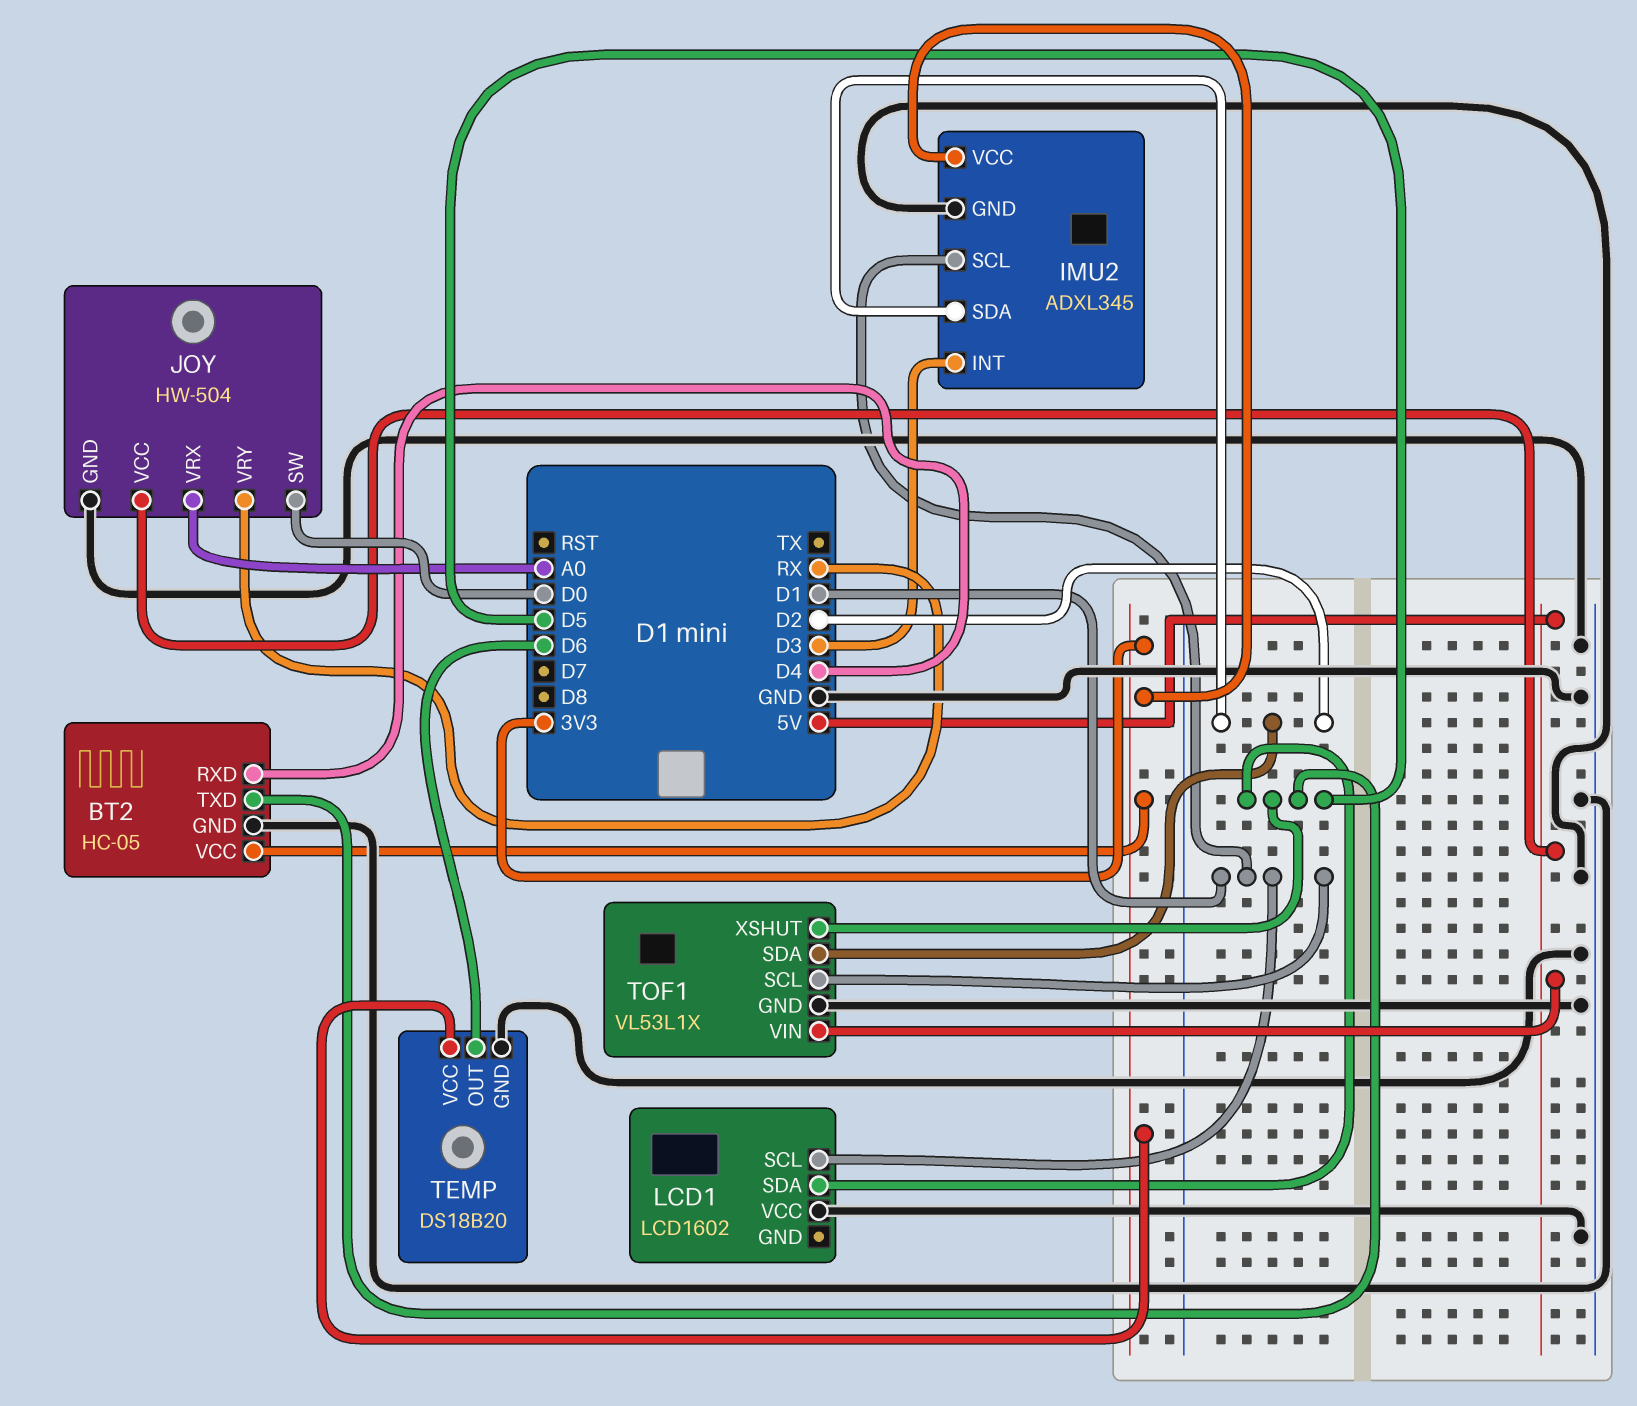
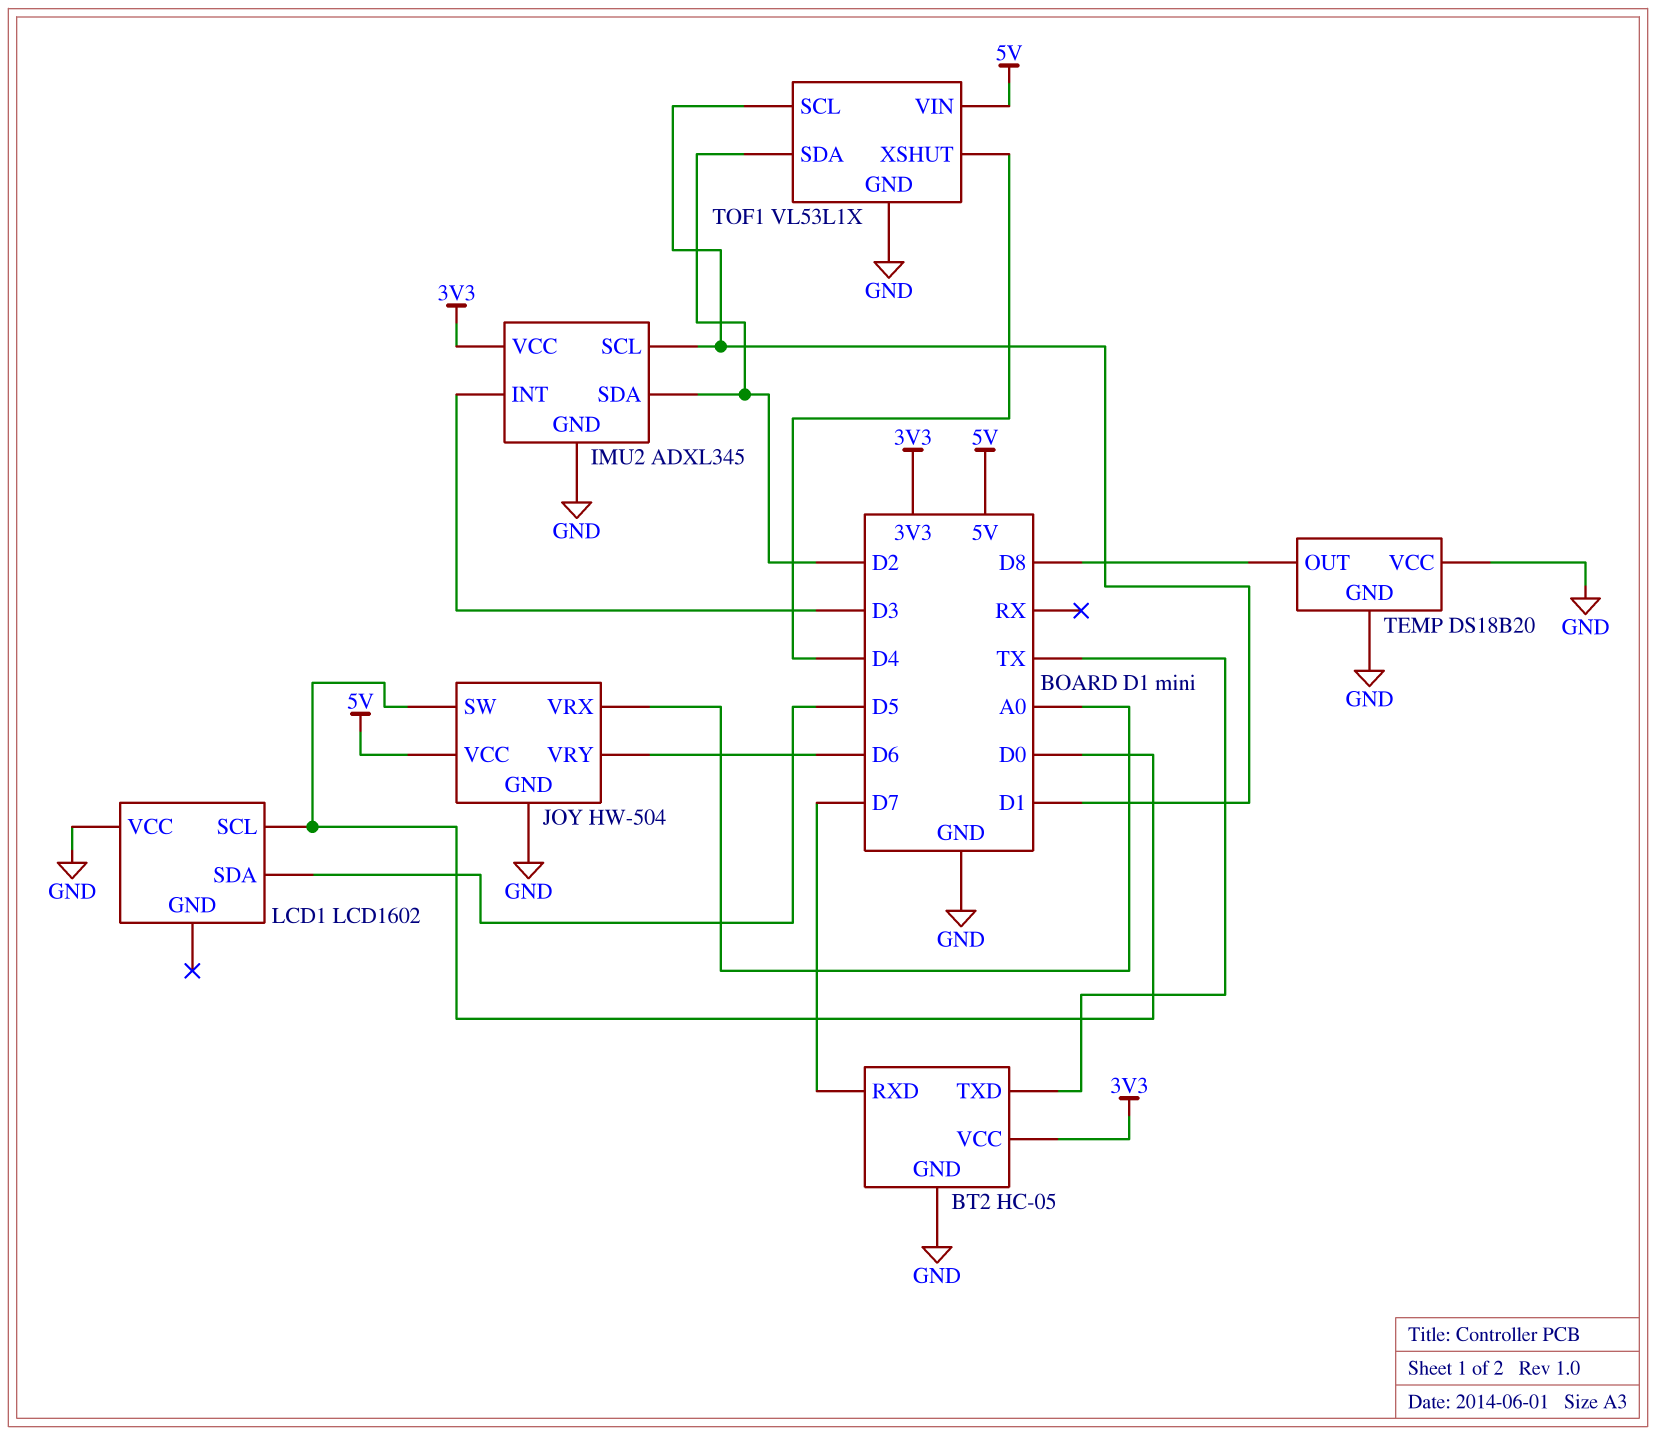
BT2 pin RXD: D4 -> D7
BT2 pin TXD: D5 -> TX
JOY pin VRY: RX -> D6
LCD1 pin SCL: D1 -> D0
TEMP pin OUT: D6 -> D8
TEMP pin VCC: 3V3 -> GND
TOF1 pin XSHUT: D5 -> D4

